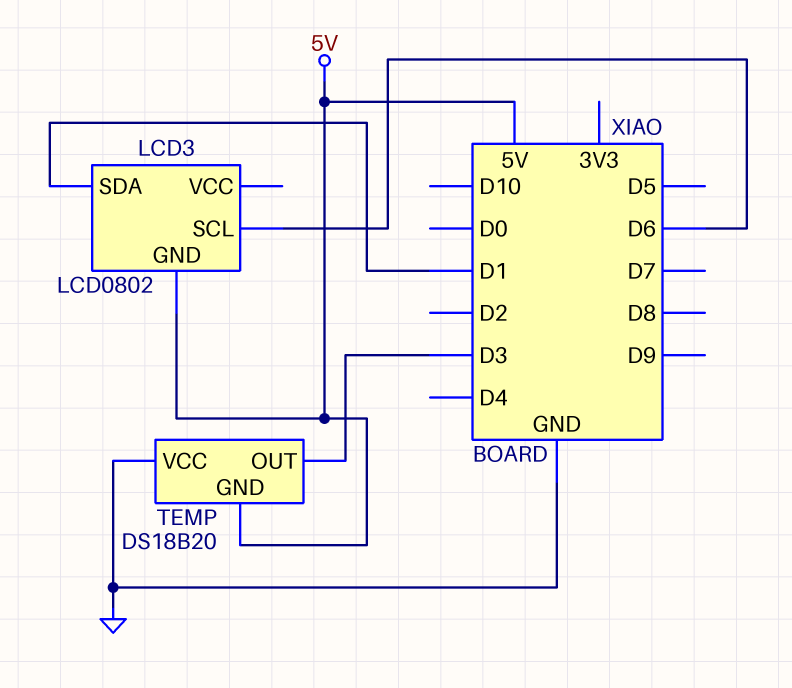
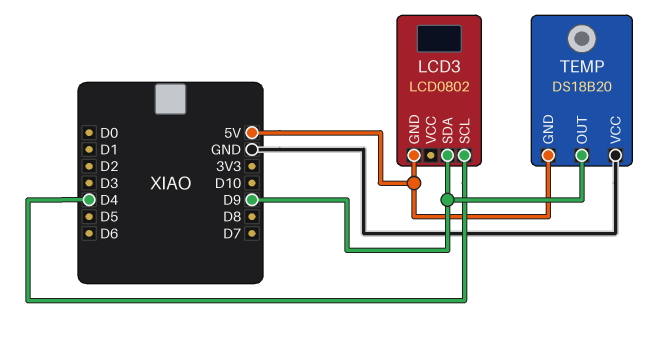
LCD3 pin SCL: D6 -> D4
LCD3 pin SDA: D1 -> D9
TEMP pin OUT: D3 -> D9

